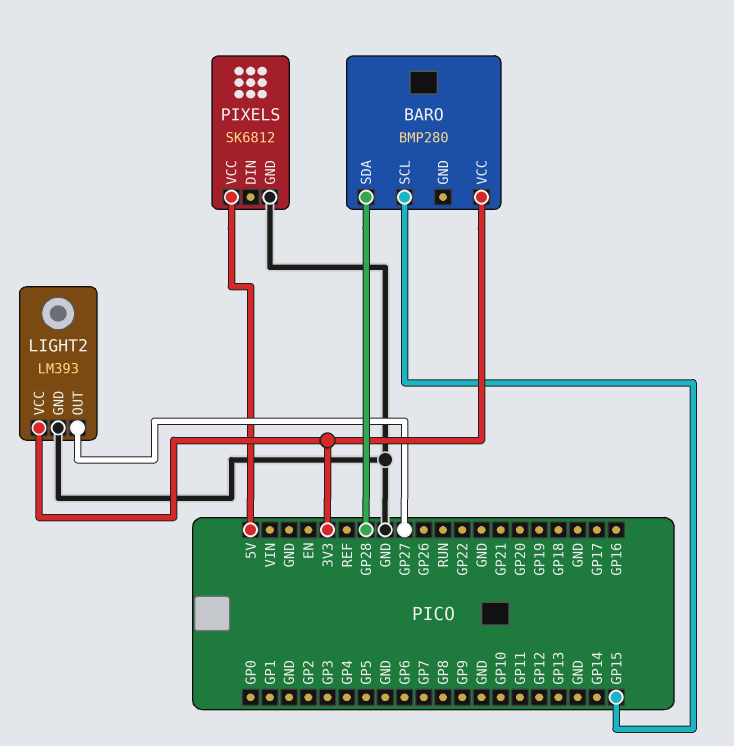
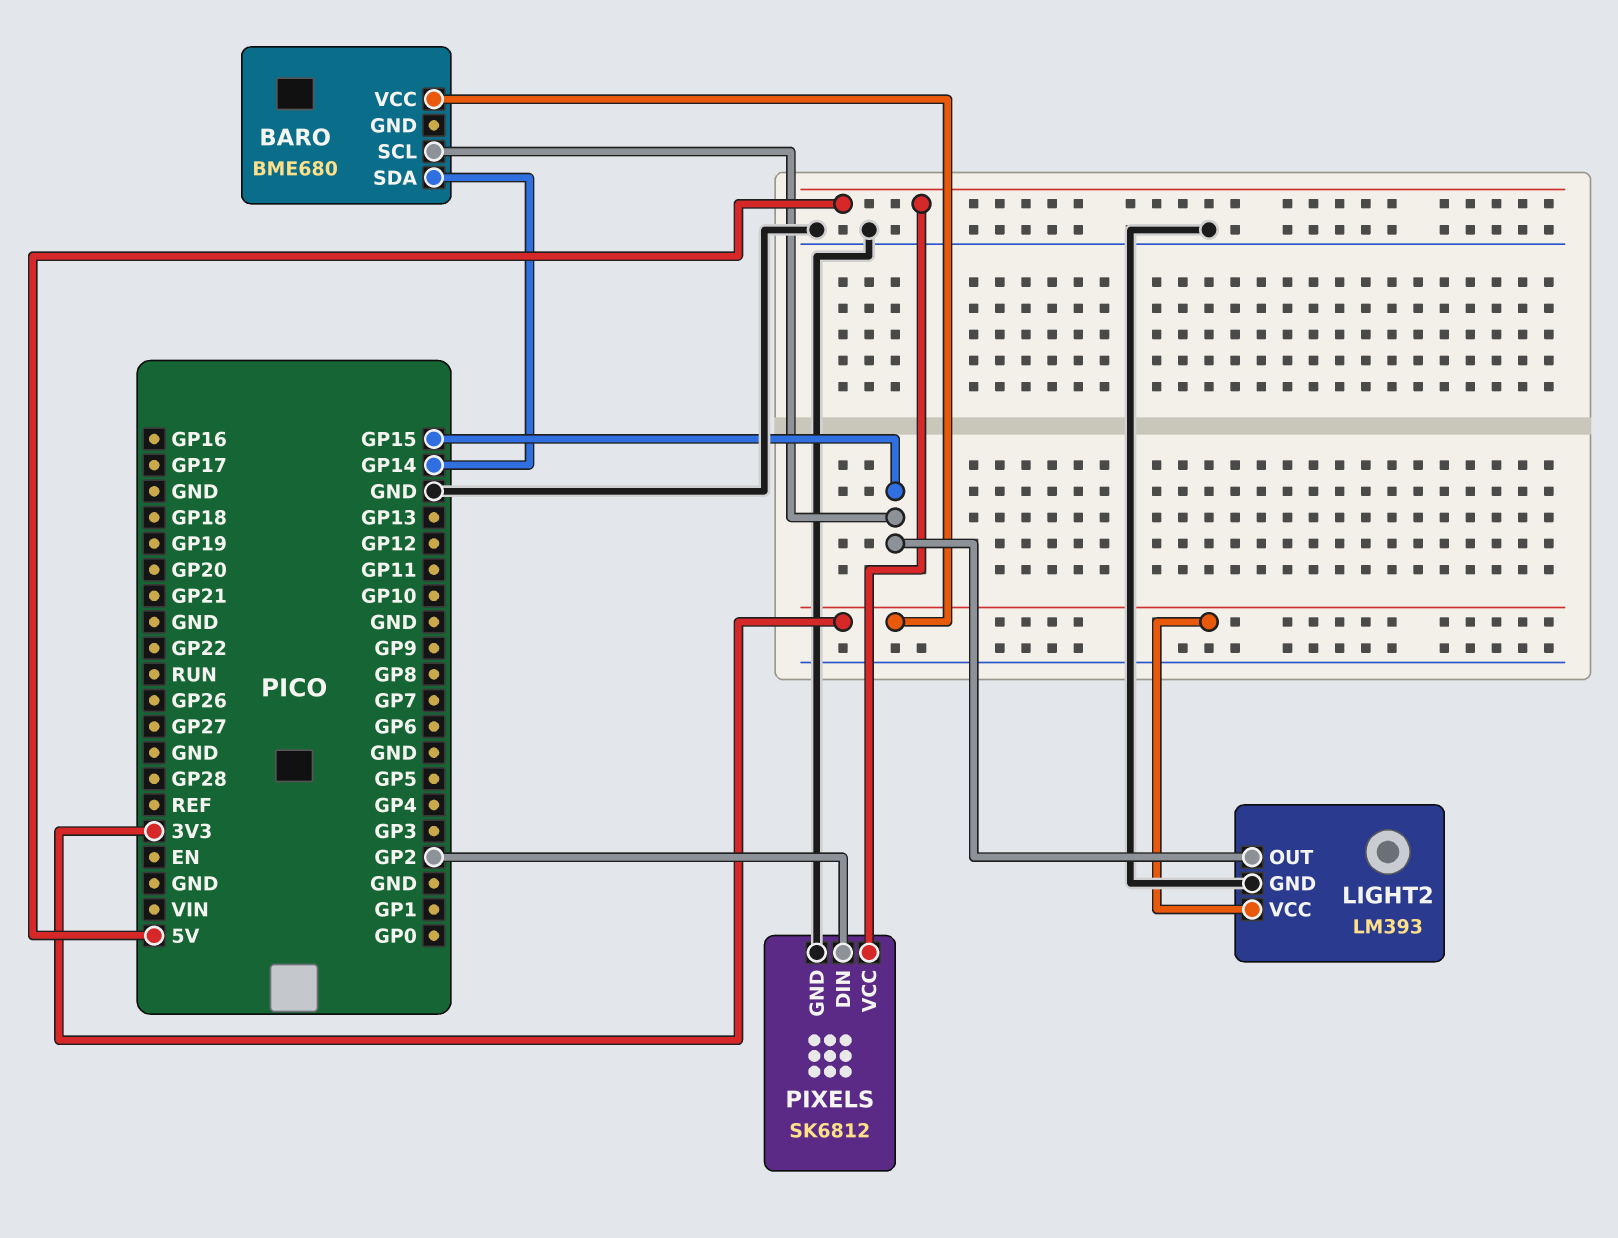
BARO: BMP280 -> BME680
BARO pin SDA: GP28 -> GP14
LIGHT2 pin OUT: GP27 -> GP15
PIXELS pin DIN: none -> GP2

